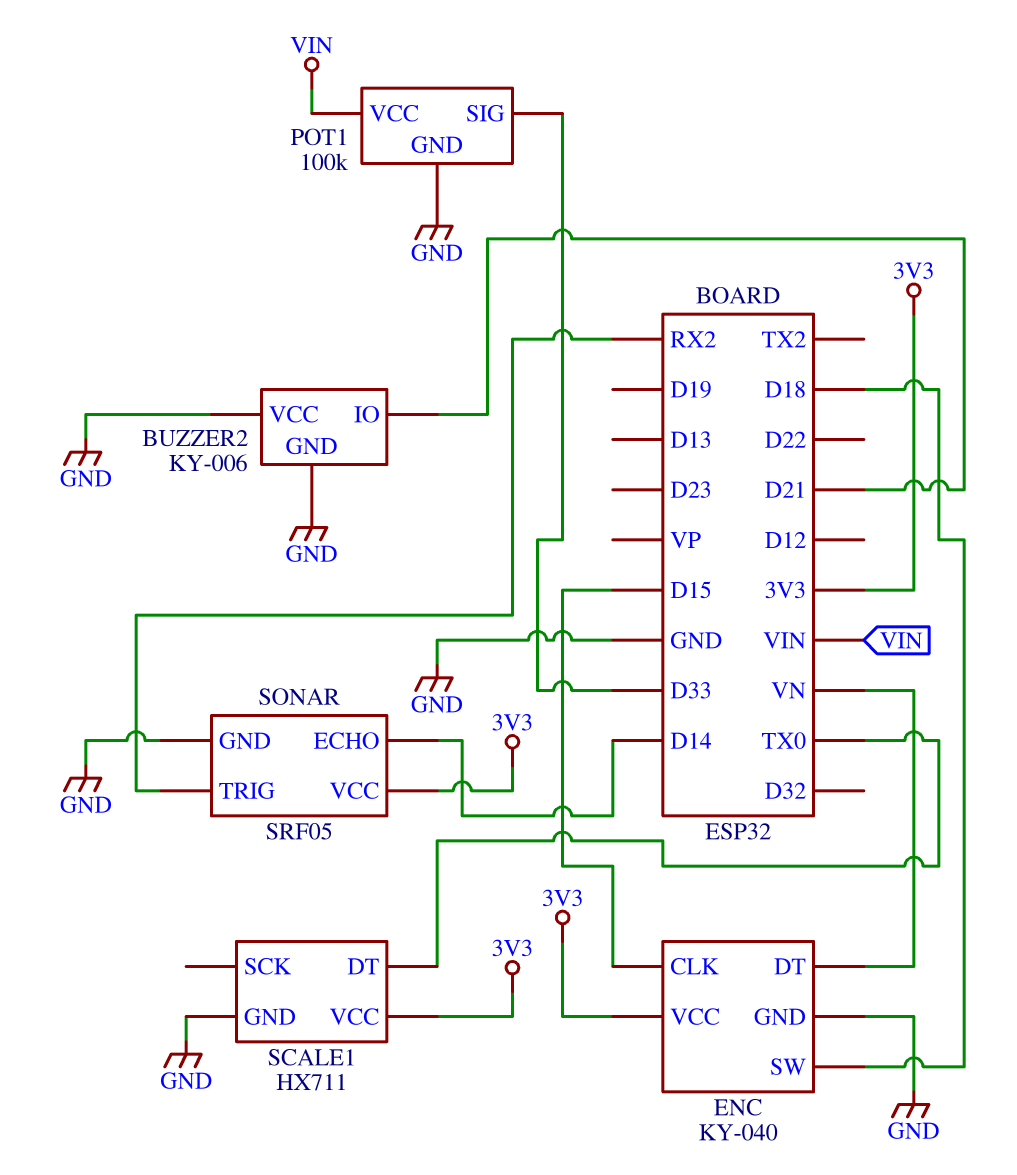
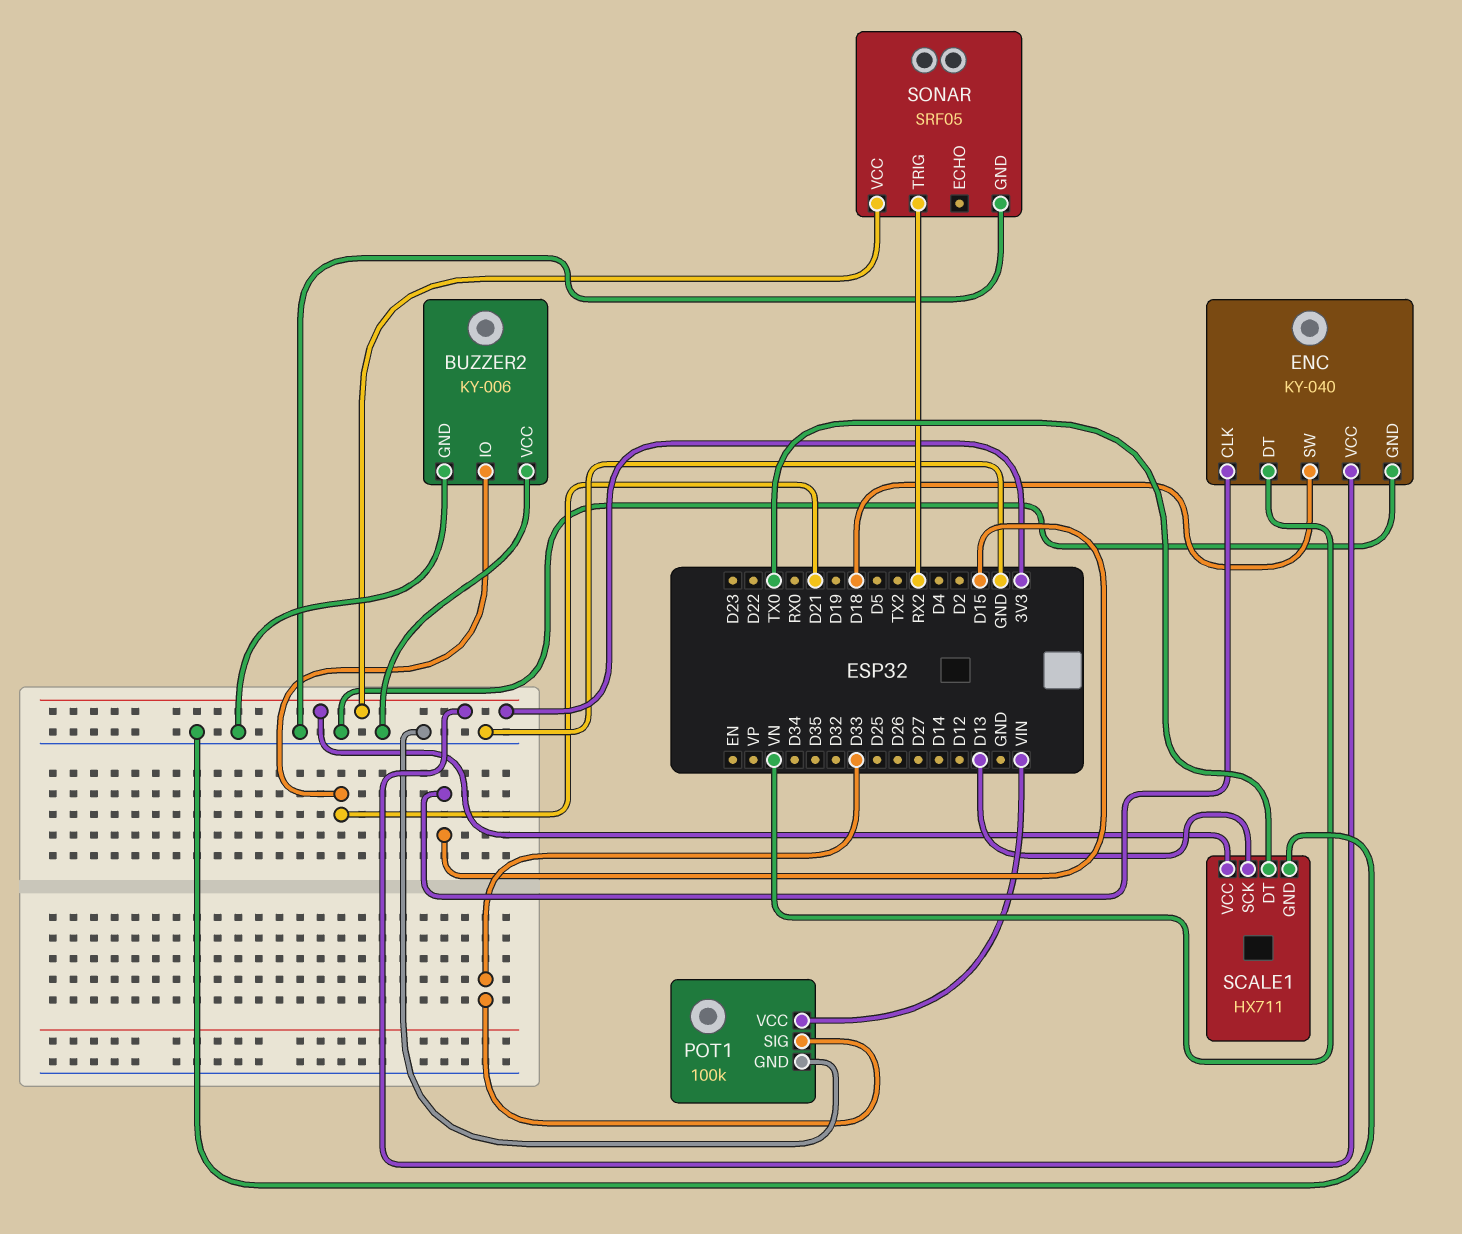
SCALE1 pin SCK: none -> D13
SONAR pin ECHO: D14 -> none

